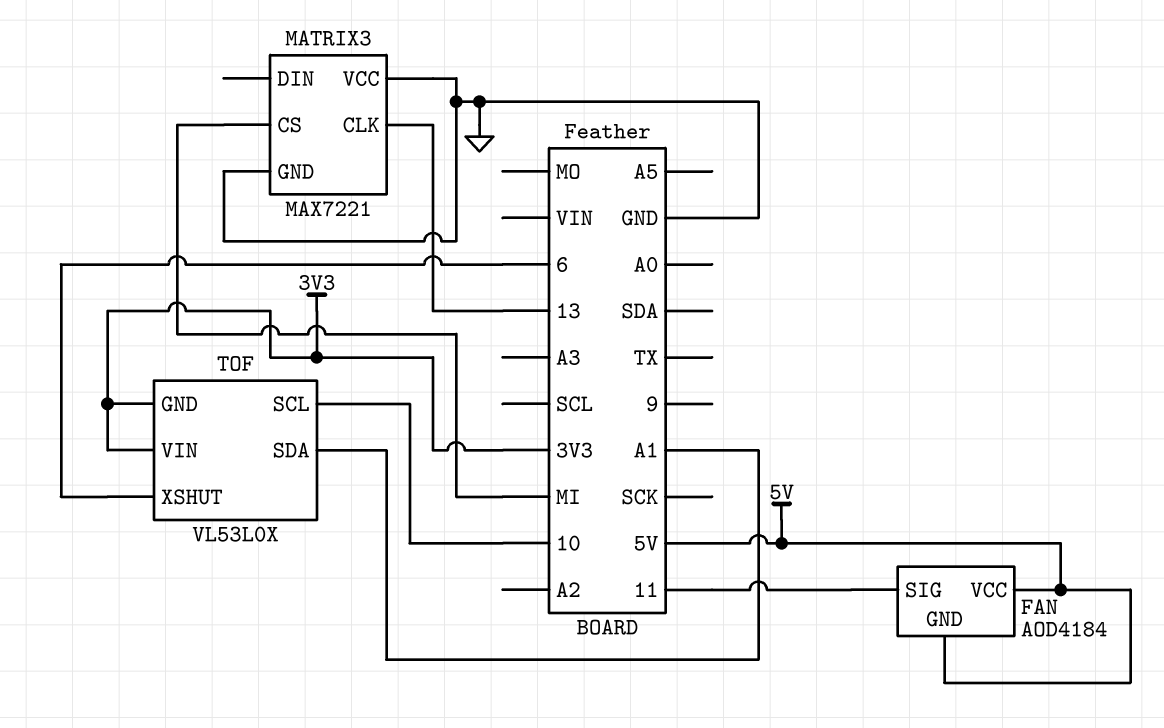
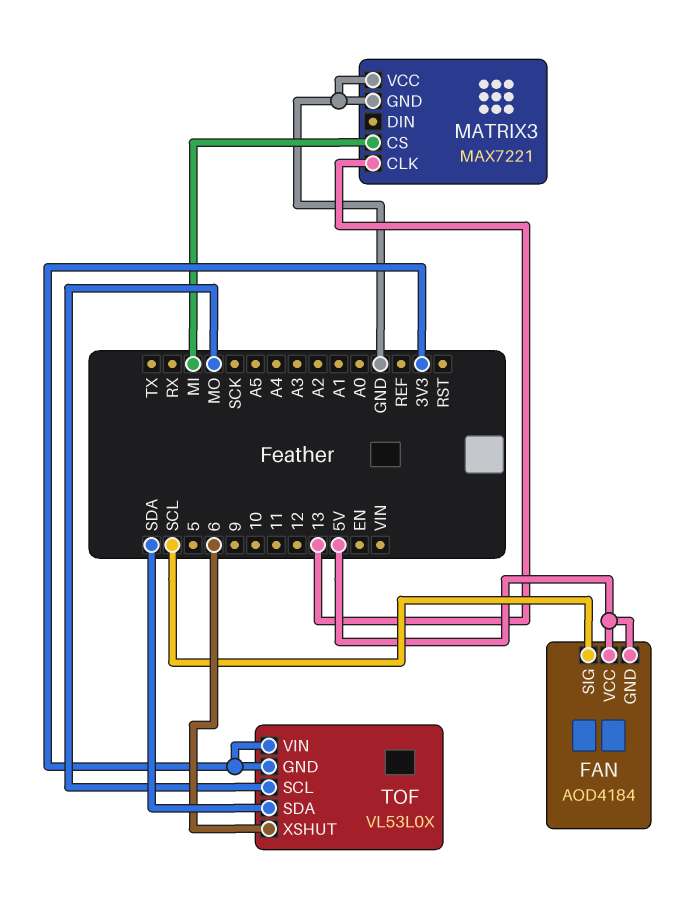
FAN pin SIG: 11 -> SCL
TOF pin SCL: 10 -> MO
TOF pin SDA: A1 -> SDA

